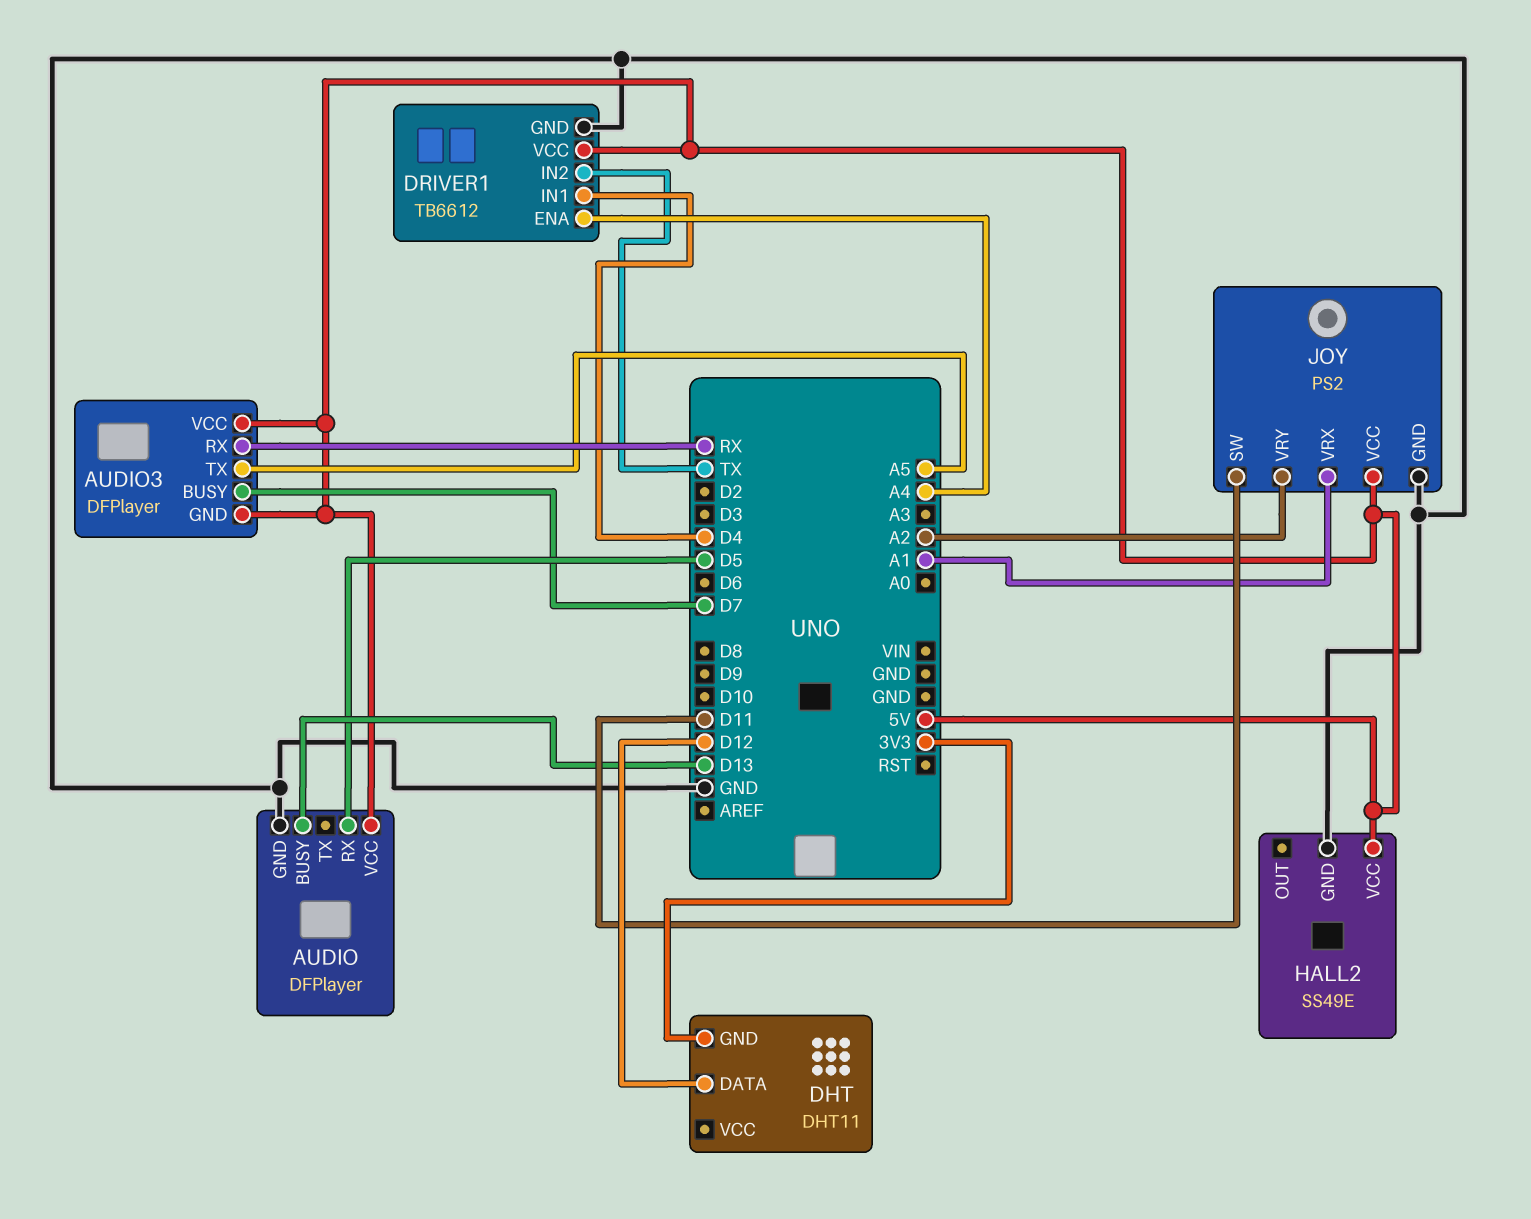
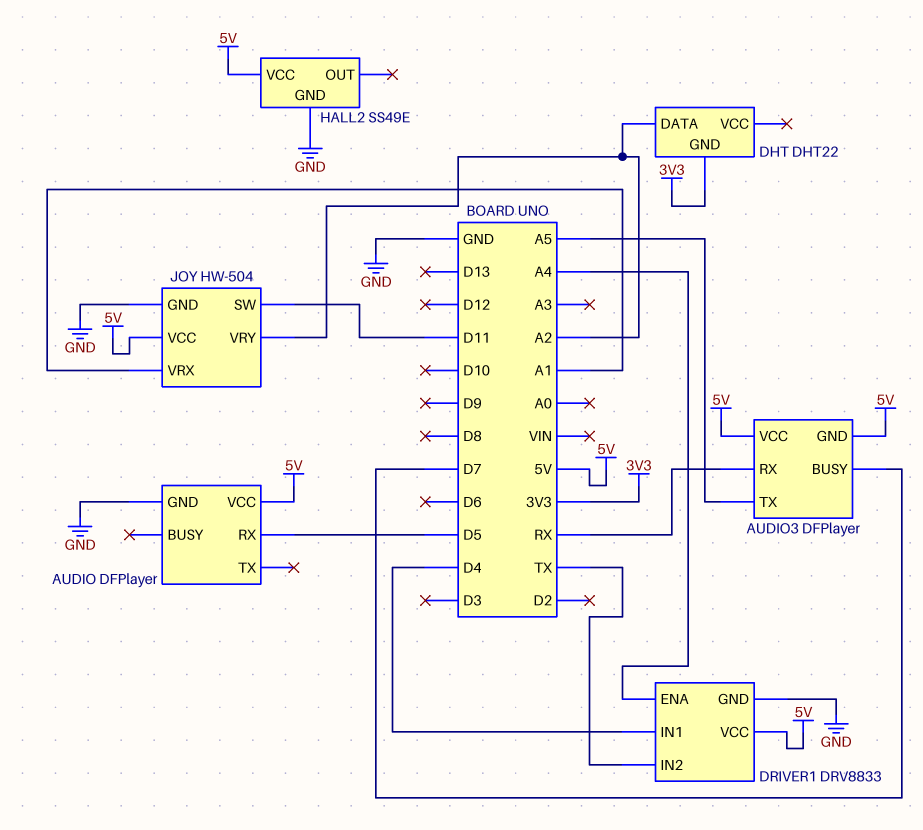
AUDIO pin BUSY: D13 -> none
DHT: DHT11 -> DHT22
DHT pin DATA: D12 -> A2
DRIVER1: TB6612 -> DRV8833
JOY: PS2 -> HW-504

